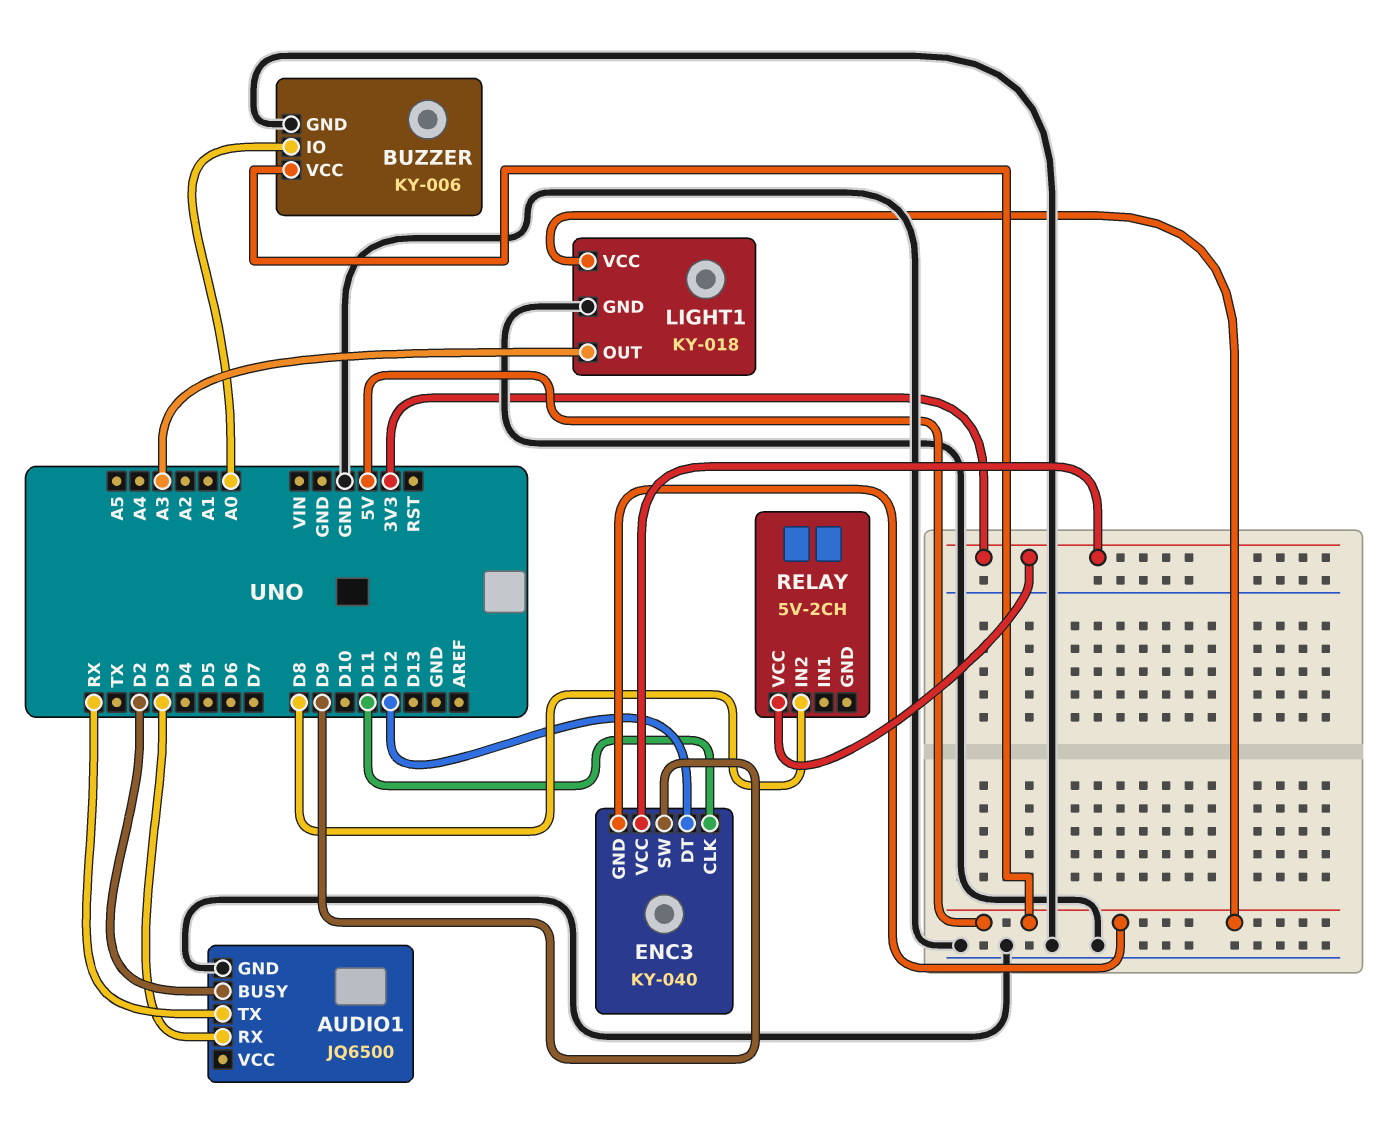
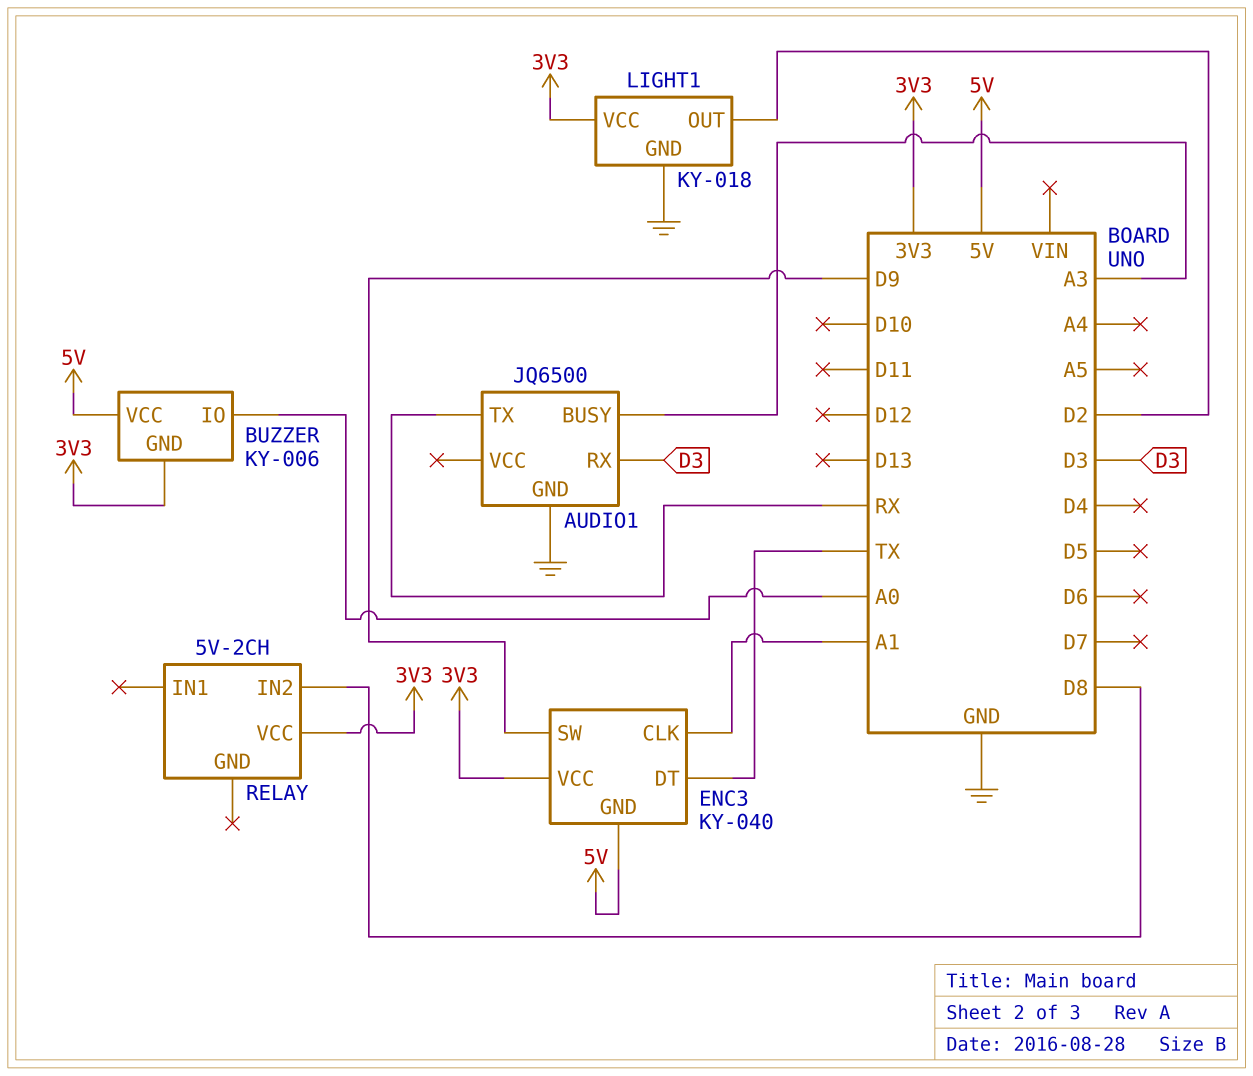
AUDIO1 pin BUSY: D2 -> A3
BUZZER pin GND: GND -> 3V3
ENC3 pin CLK: D11 -> A1
ENC3 pin DT: D12 -> TX
LIGHT1 pin OUT: A3 -> D2
LIGHT1 pin VCC: 5V -> 3V3

